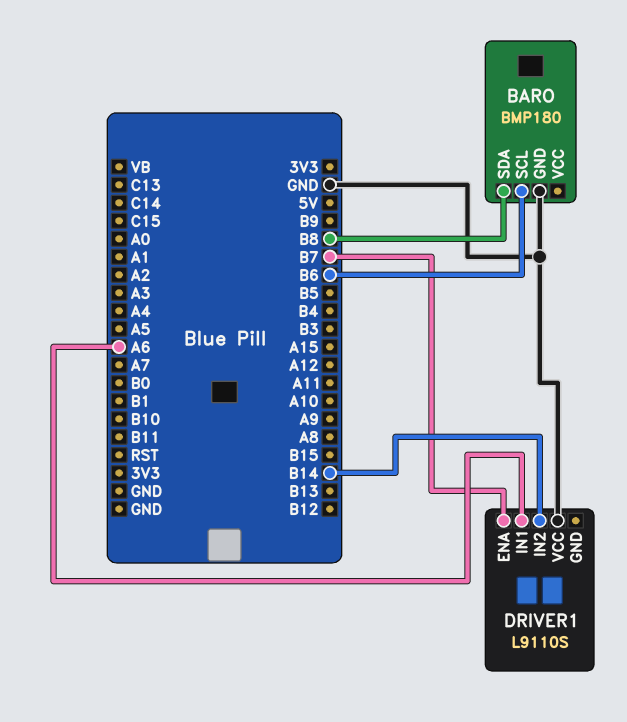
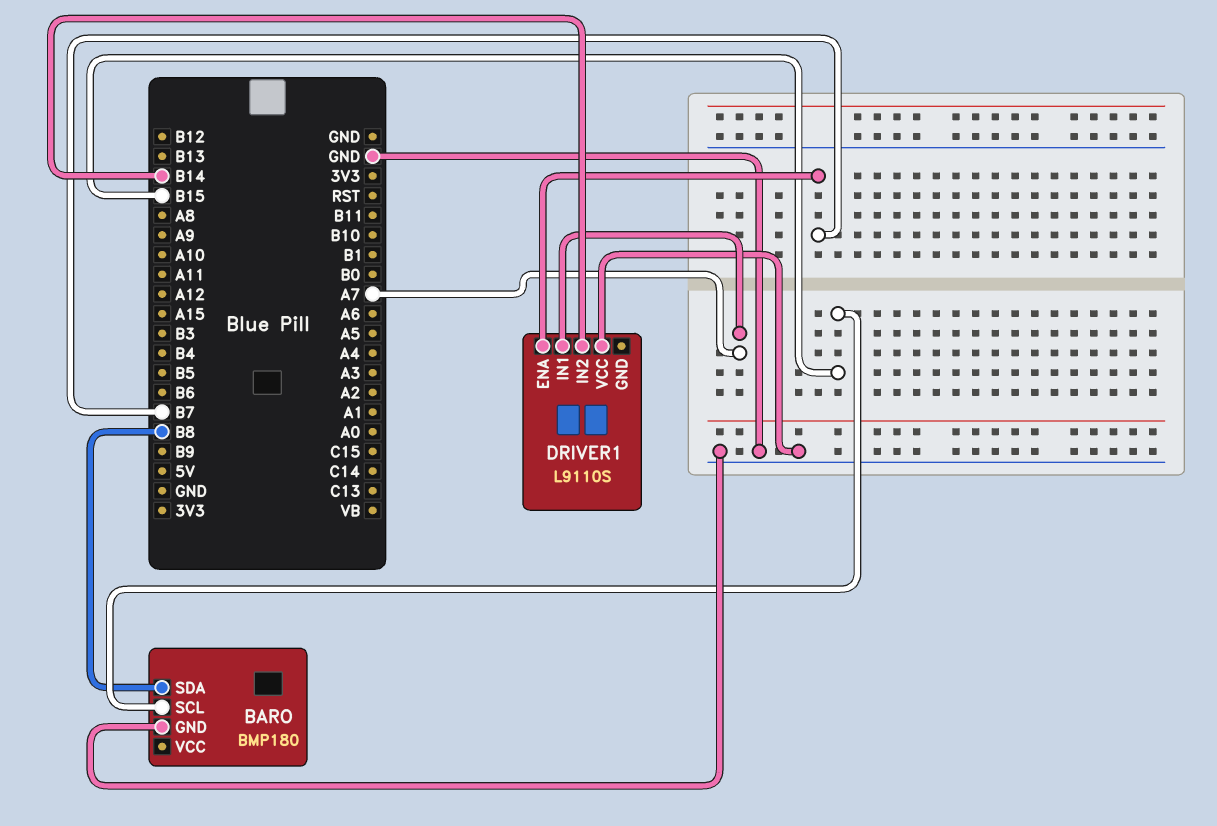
BARO pin SCL: B6 -> B15
DRIVER1 pin IN1: A6 -> A7

